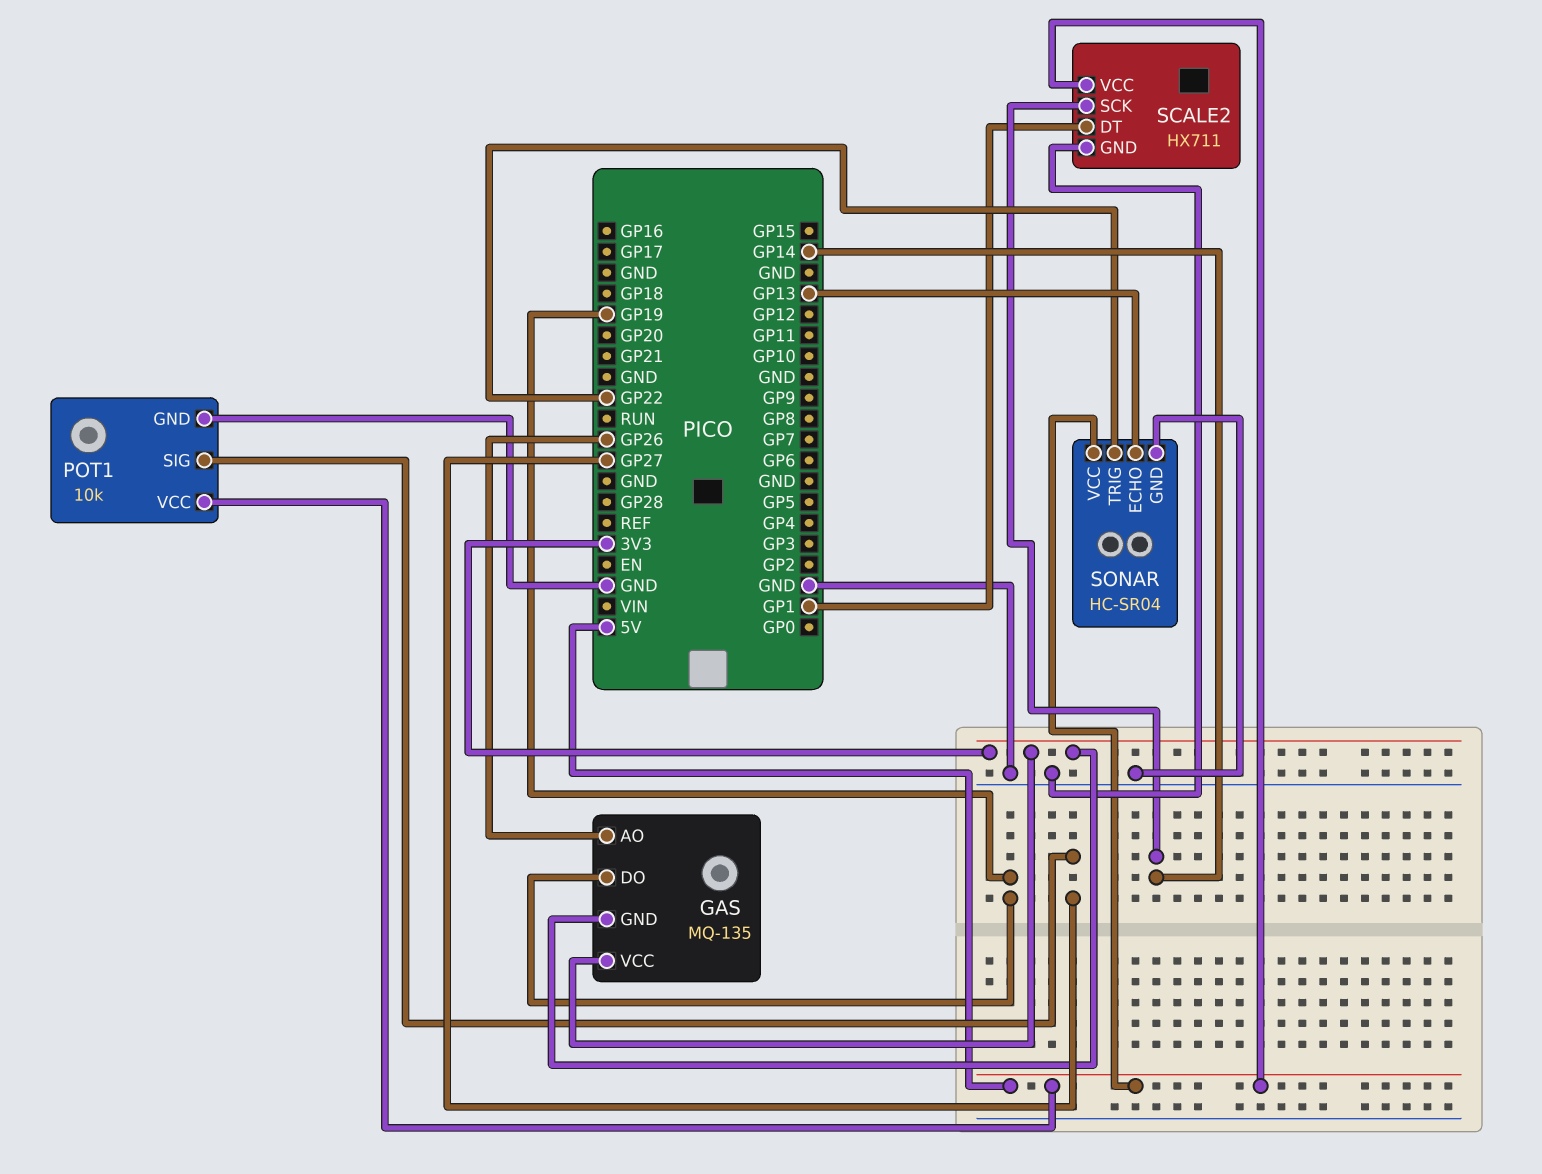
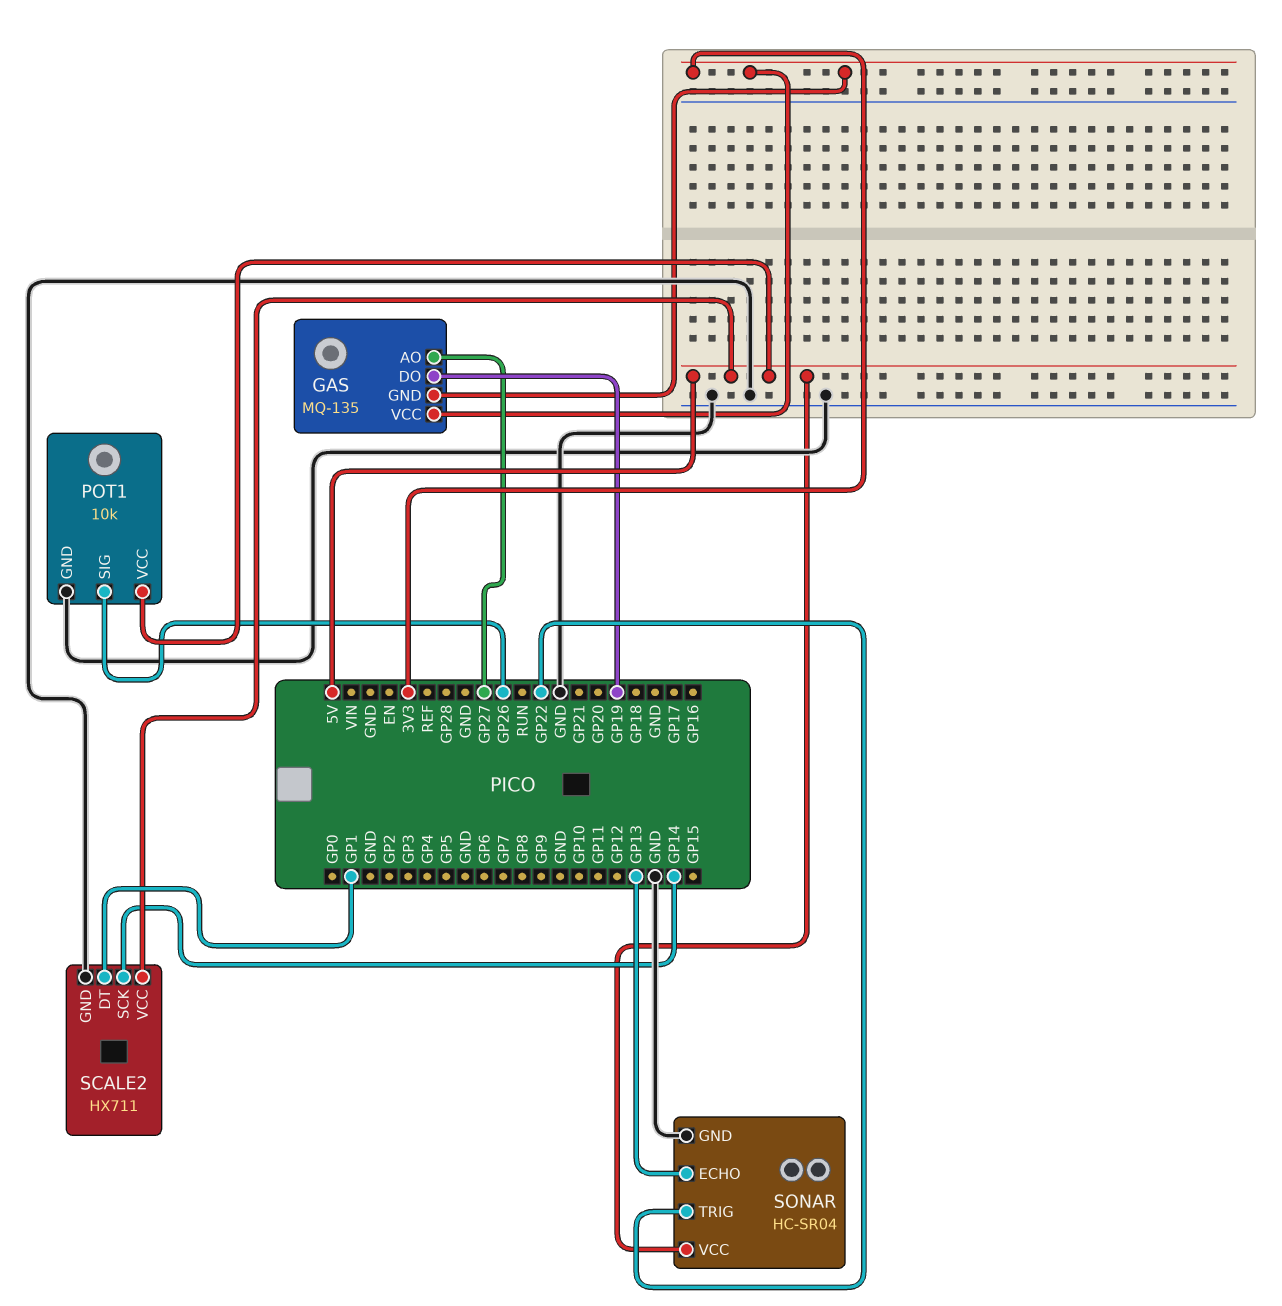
GAS pin AO: GP26 -> GP27
POT1 pin SIG: GP27 -> GP26

